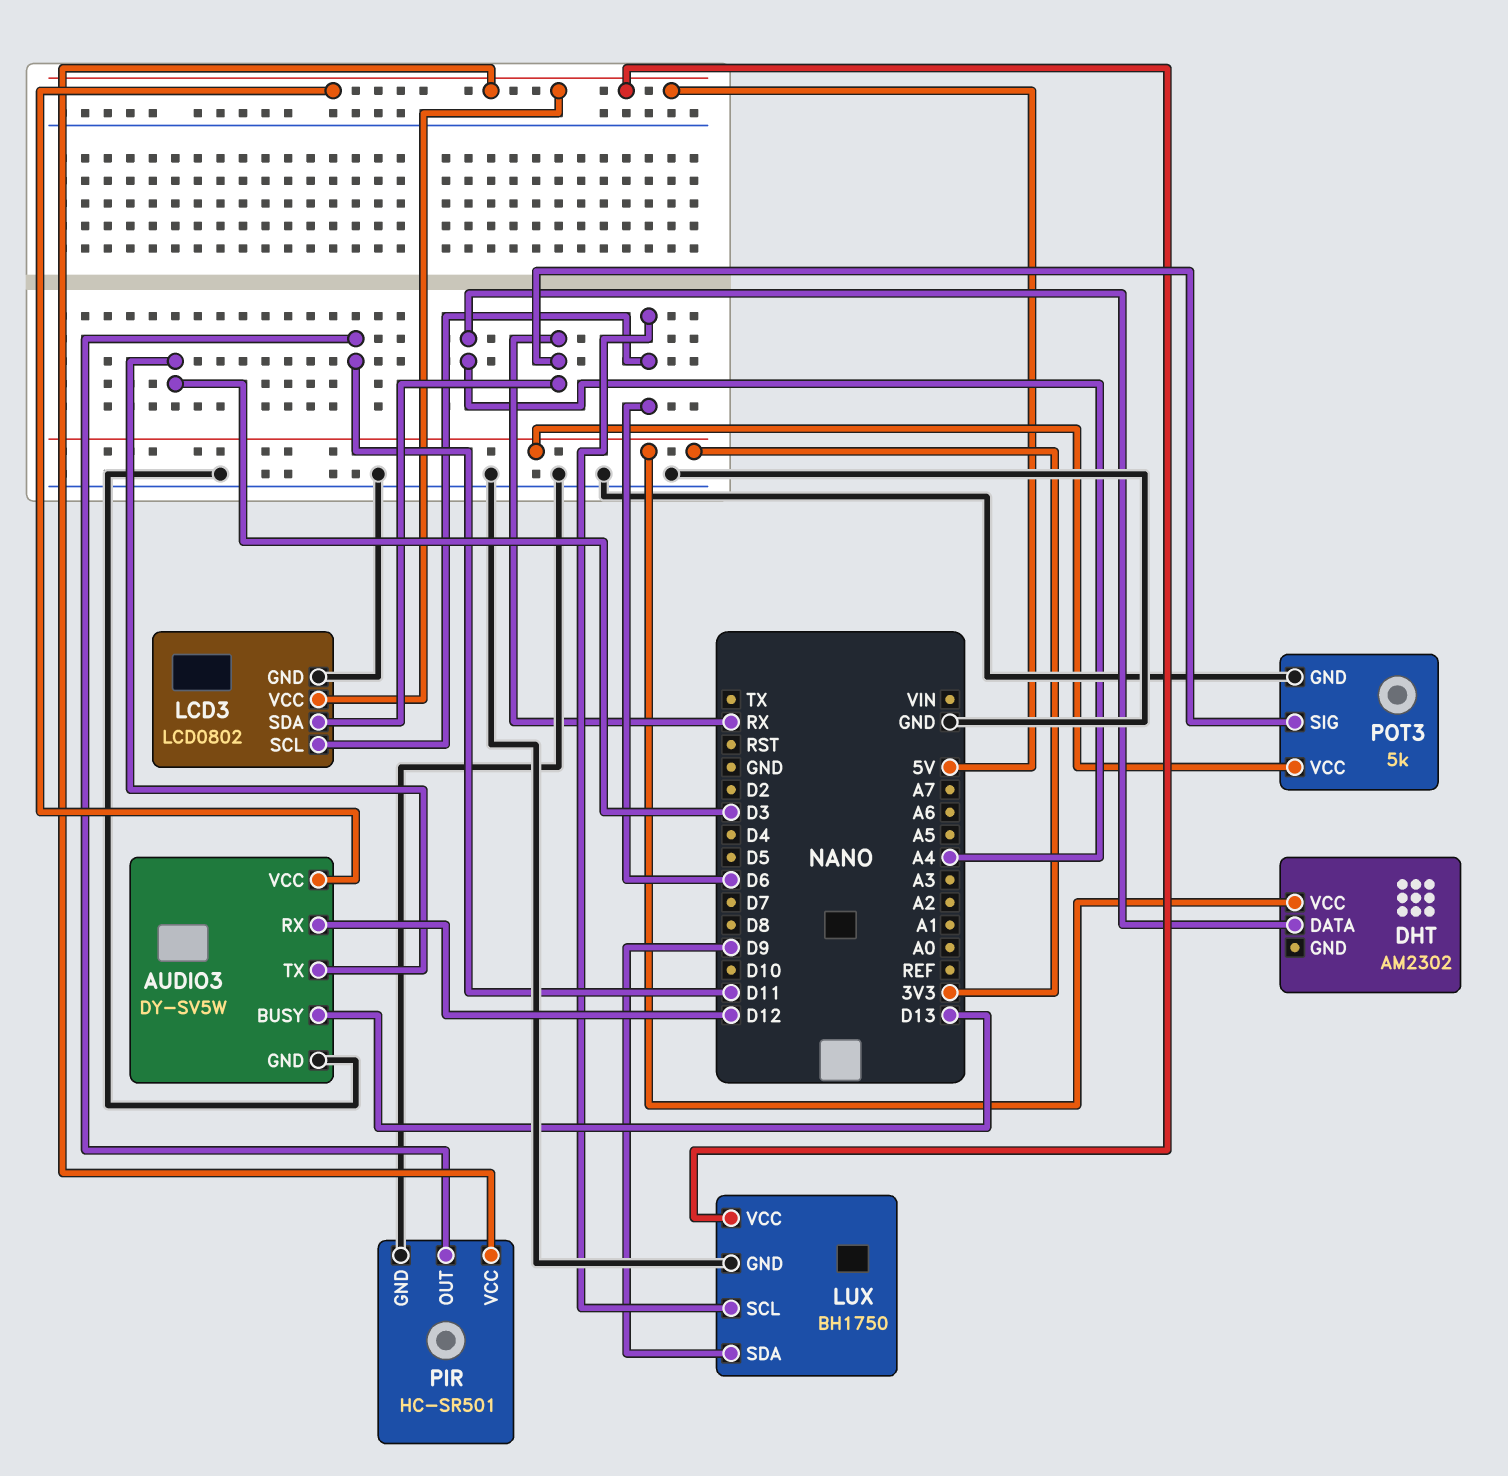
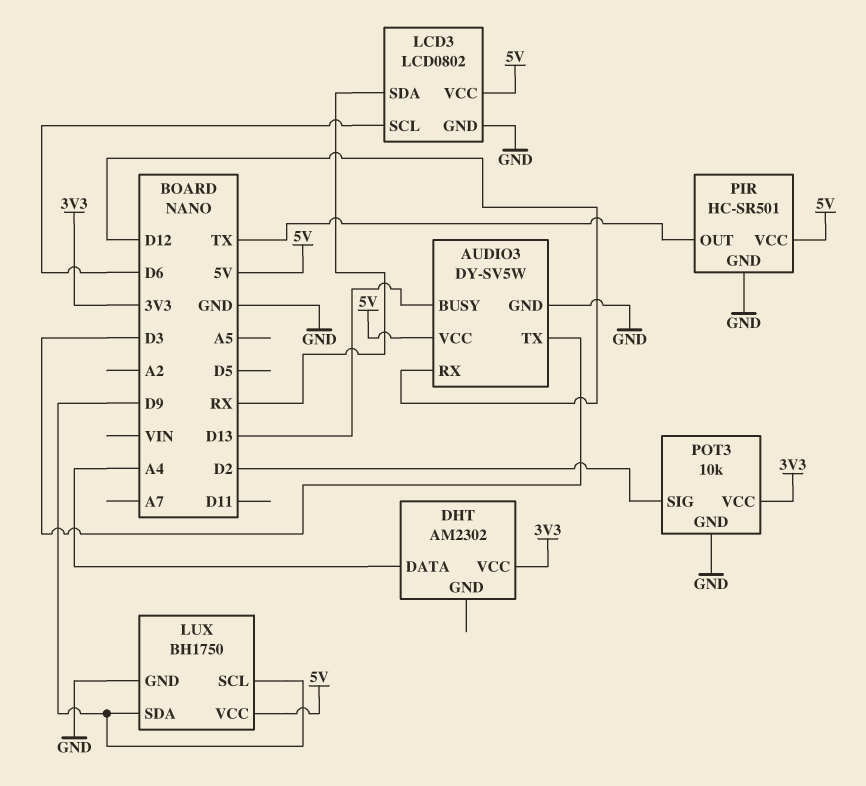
LUX pin SCL: D6 -> D9
PIR pin OUT: D11 -> TX
POT3: 5k -> 10k
POT3 pin SIG: RX -> D2

